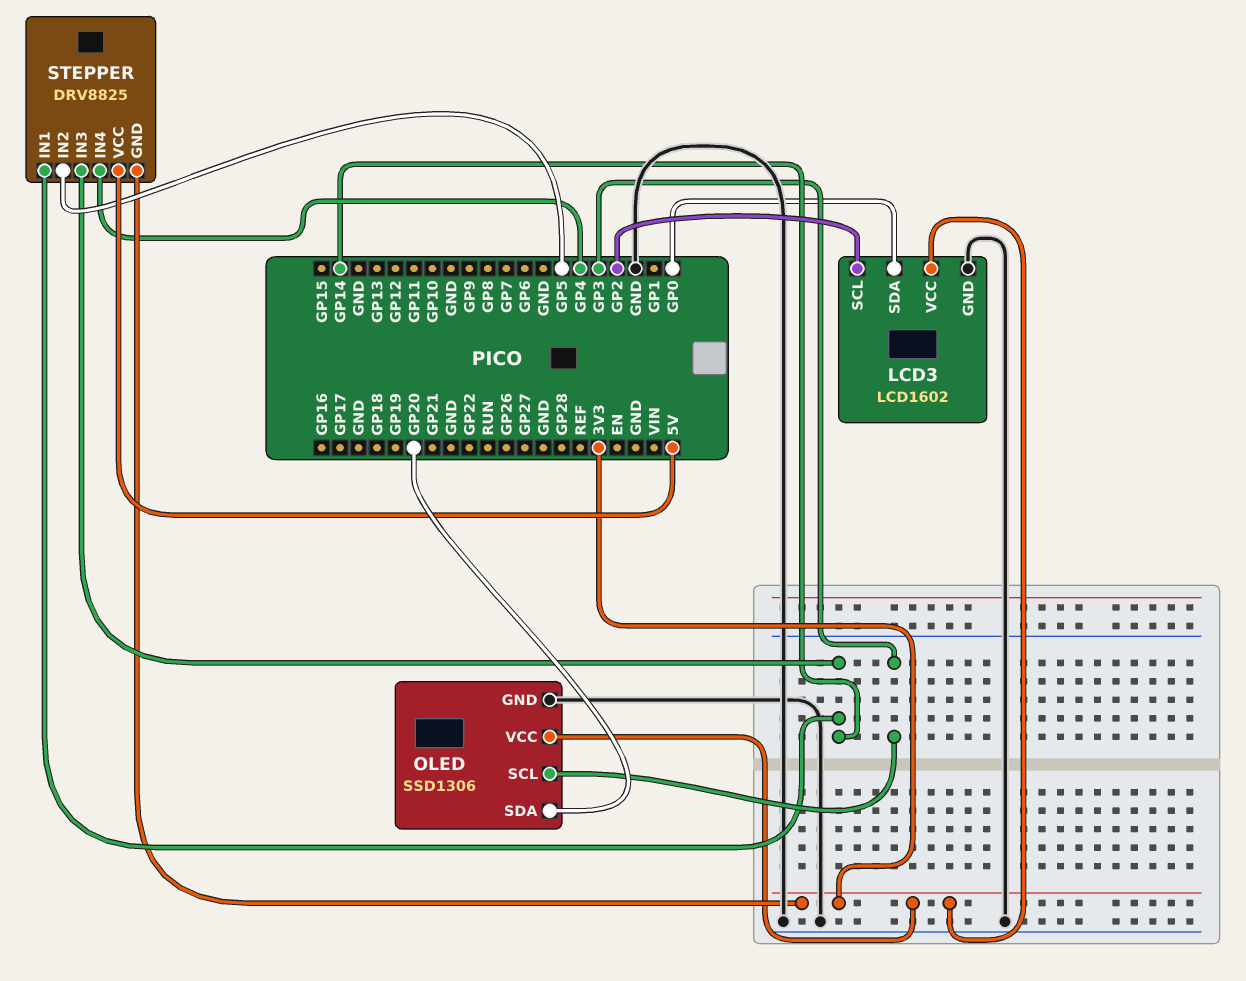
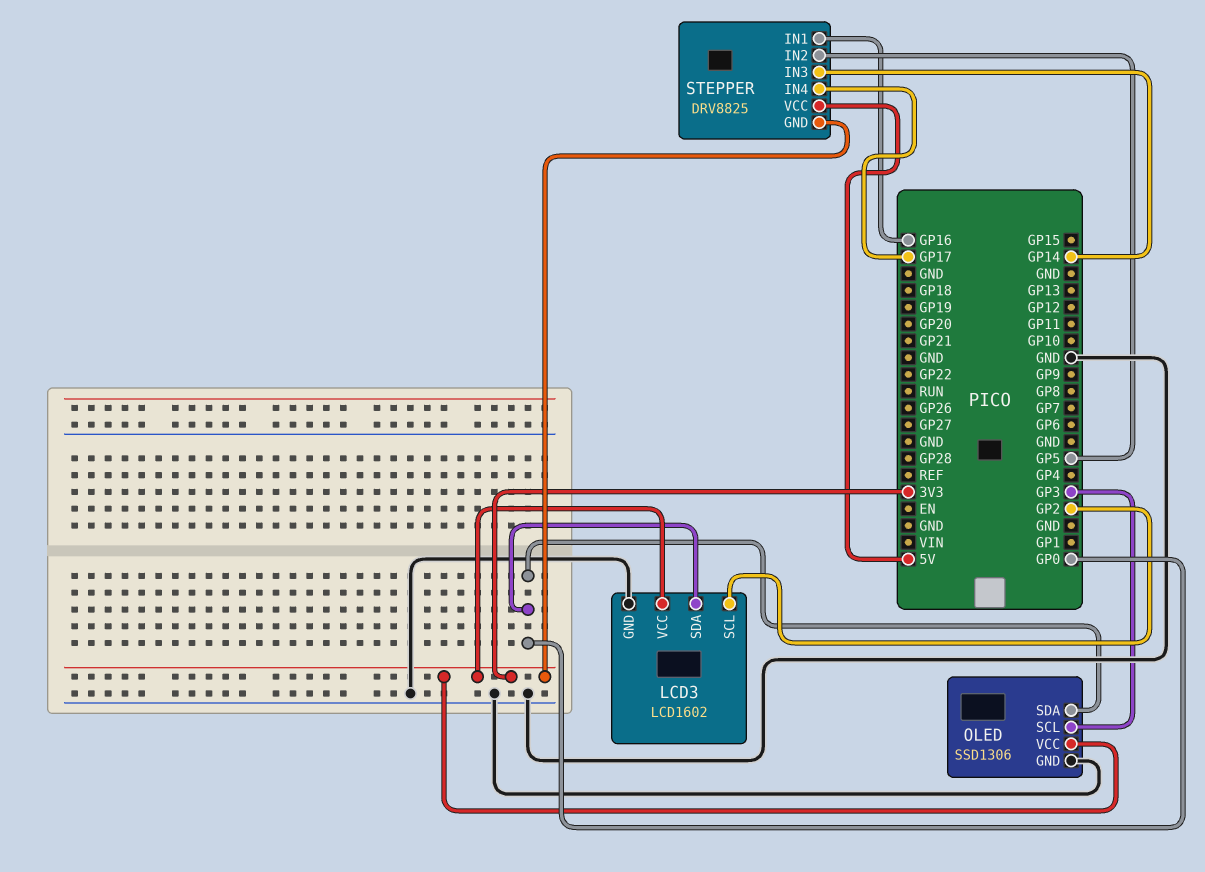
OLED pin SDA: GP20 -> GP0
STEPPER pin IN1: GP14 -> GP16
STEPPER pin IN4: GP4 -> GP17

